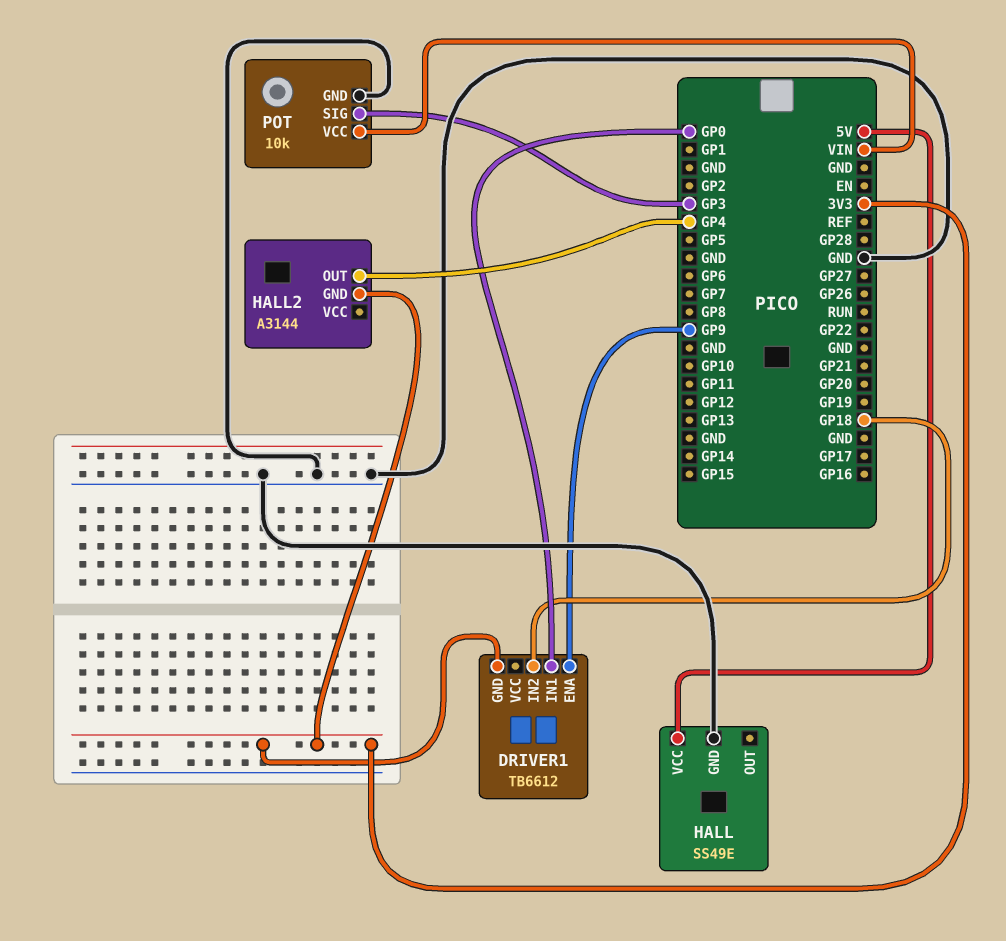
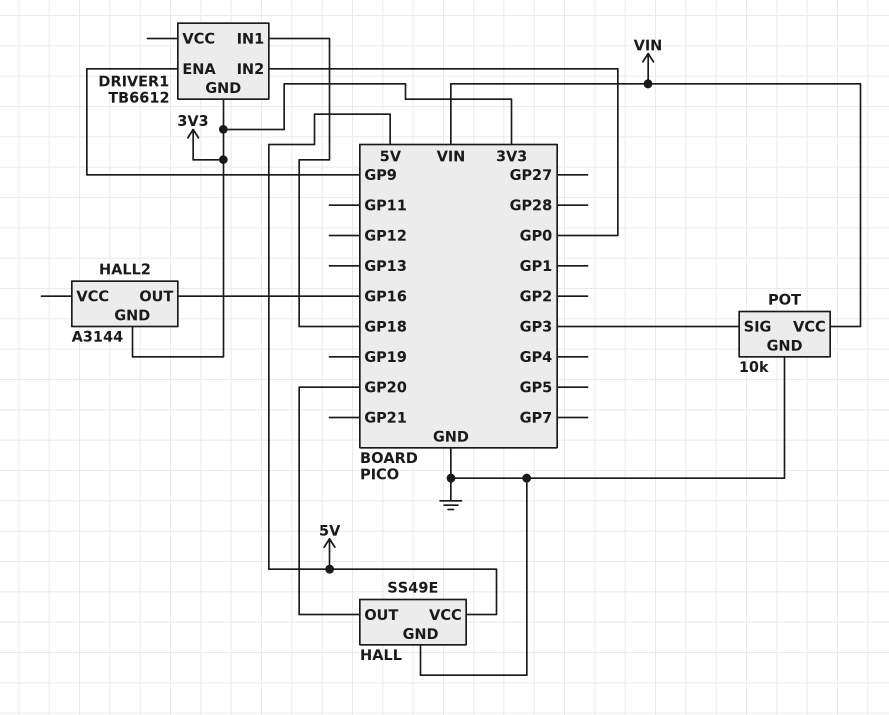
DRIVER1 pin IN1: GP0 -> GP18
DRIVER1 pin IN2: GP18 -> GP0
HALL pin OUT: none -> GP20
HALL2 pin OUT: GP4 -> GP16

